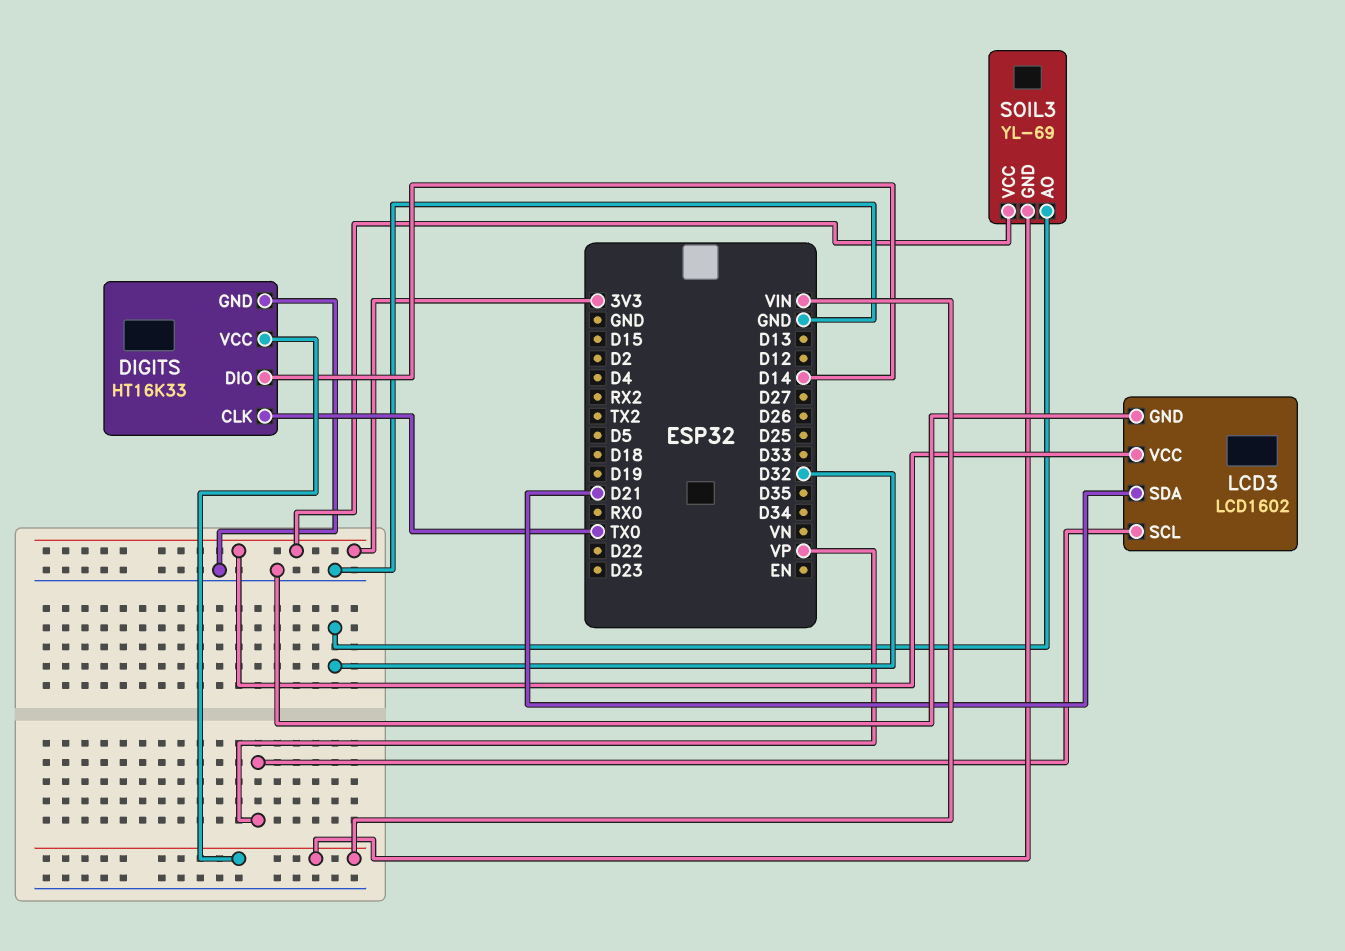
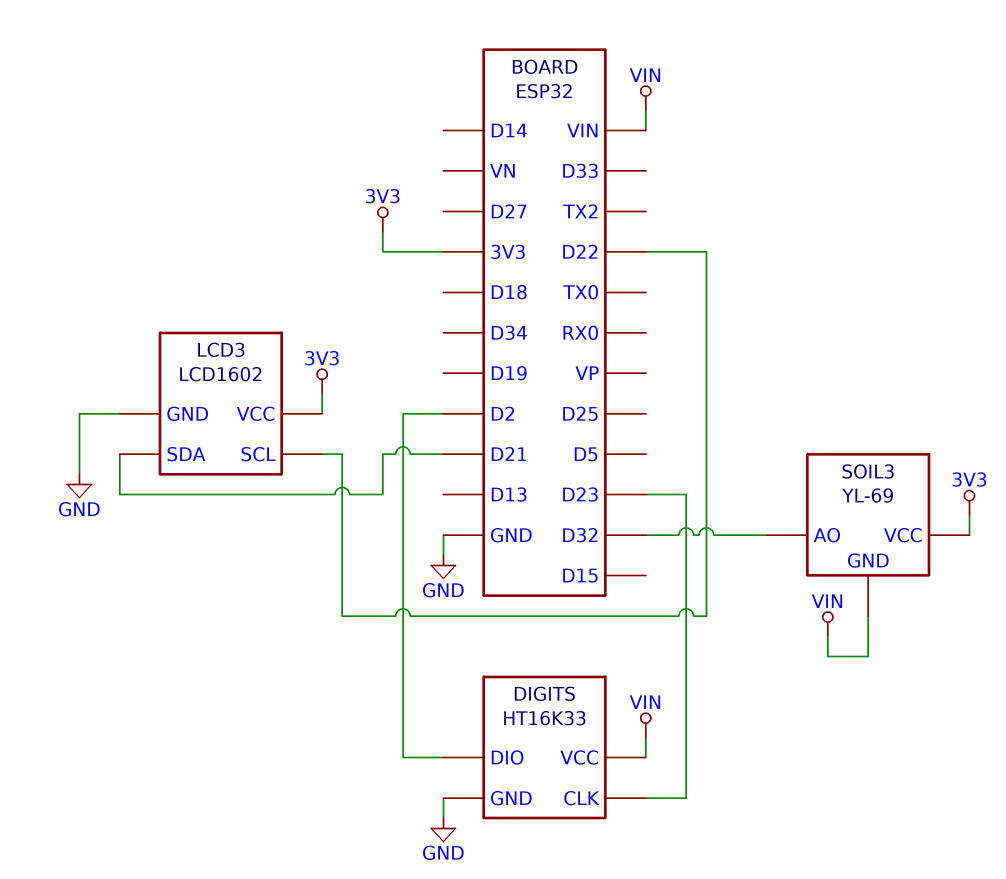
DIGITS pin CLK: TX0 -> D23
DIGITS pin DIO: D14 -> D2
LCD3 pin SCL: VP -> D22

